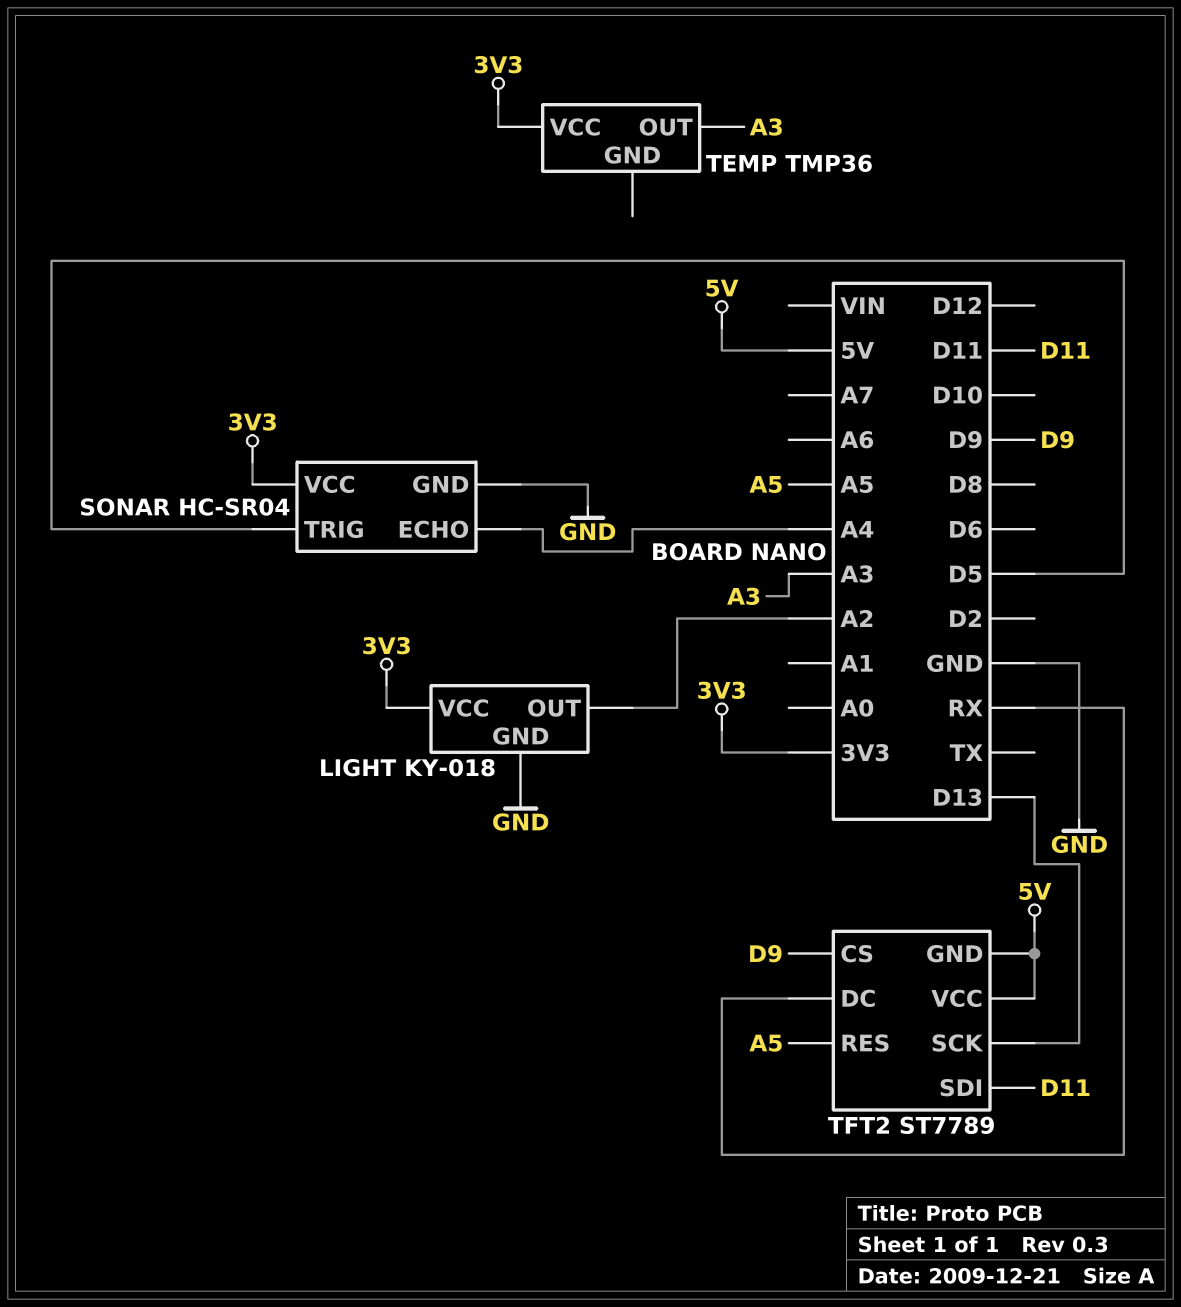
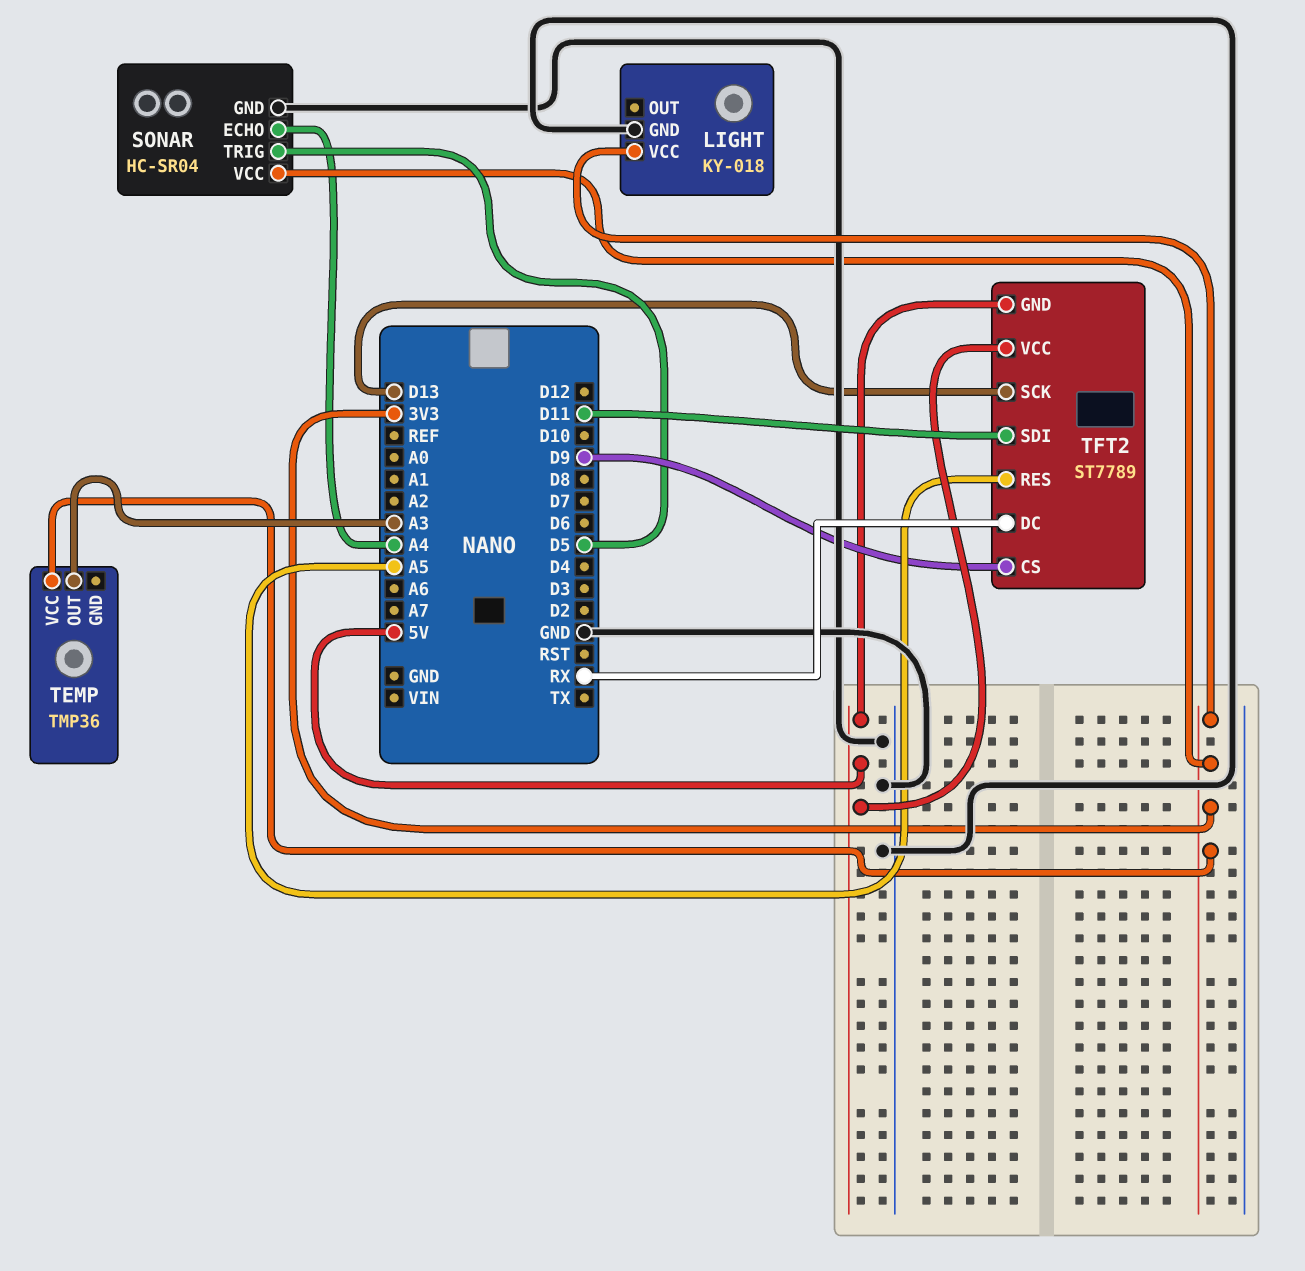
LIGHT pin OUT: A2 -> none

